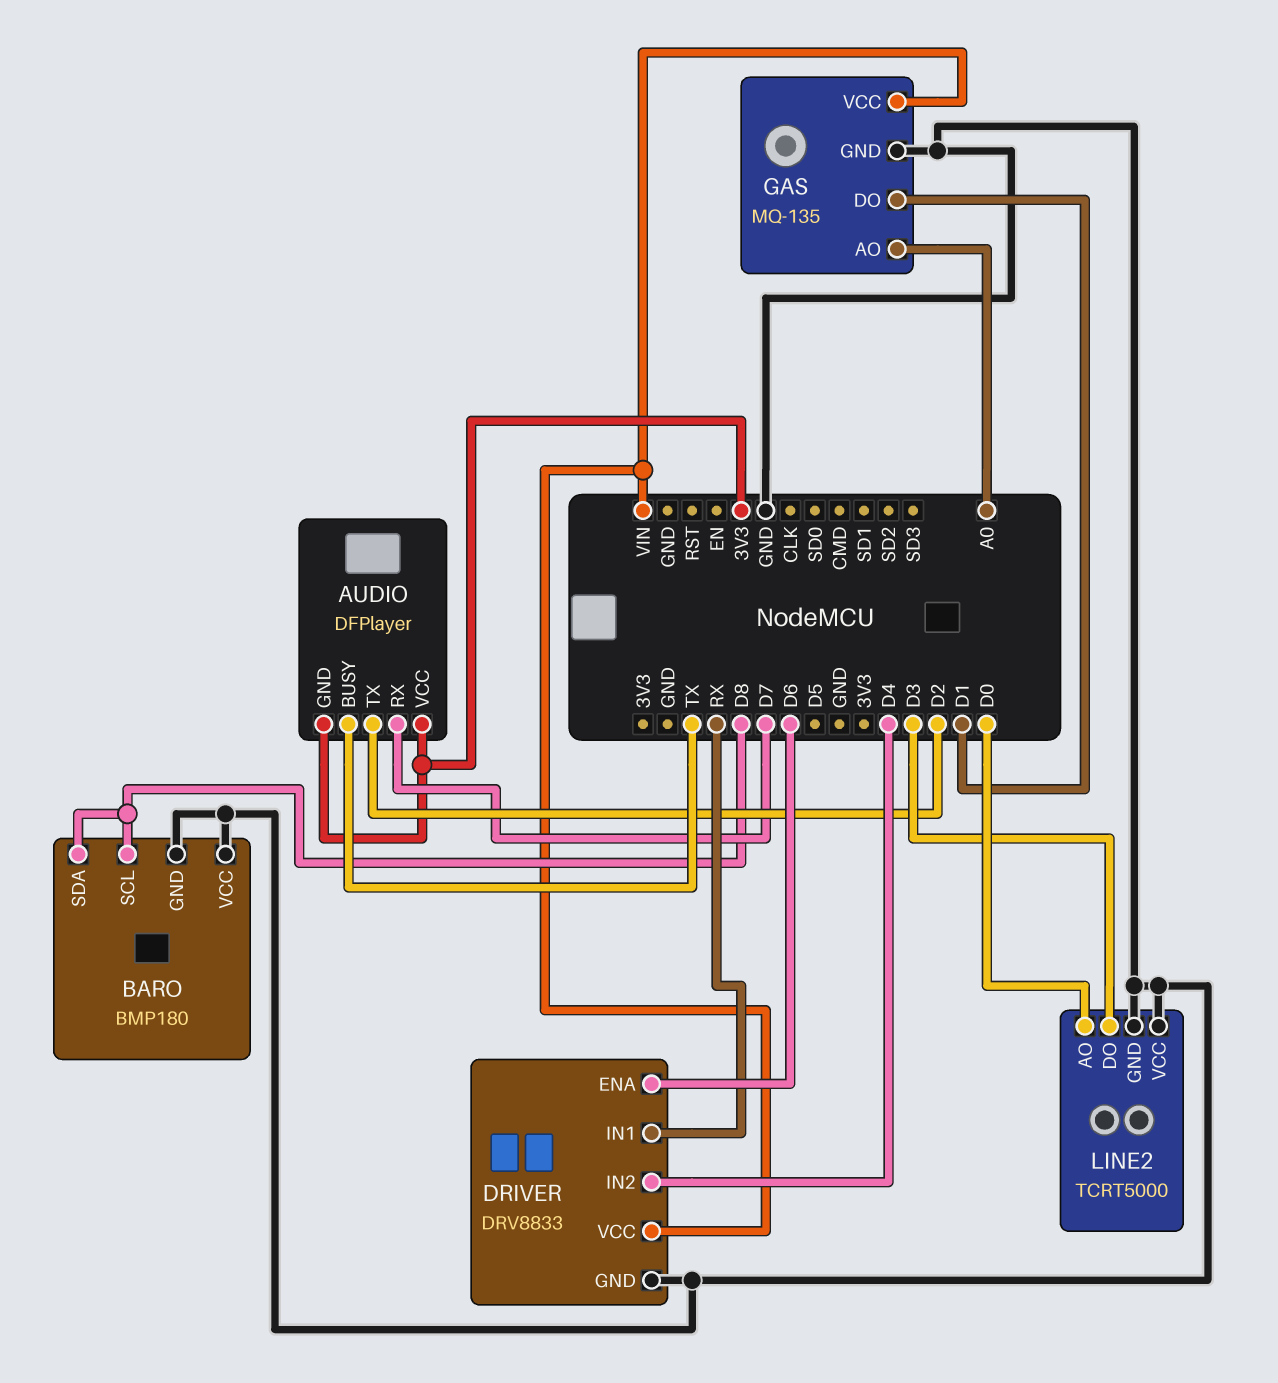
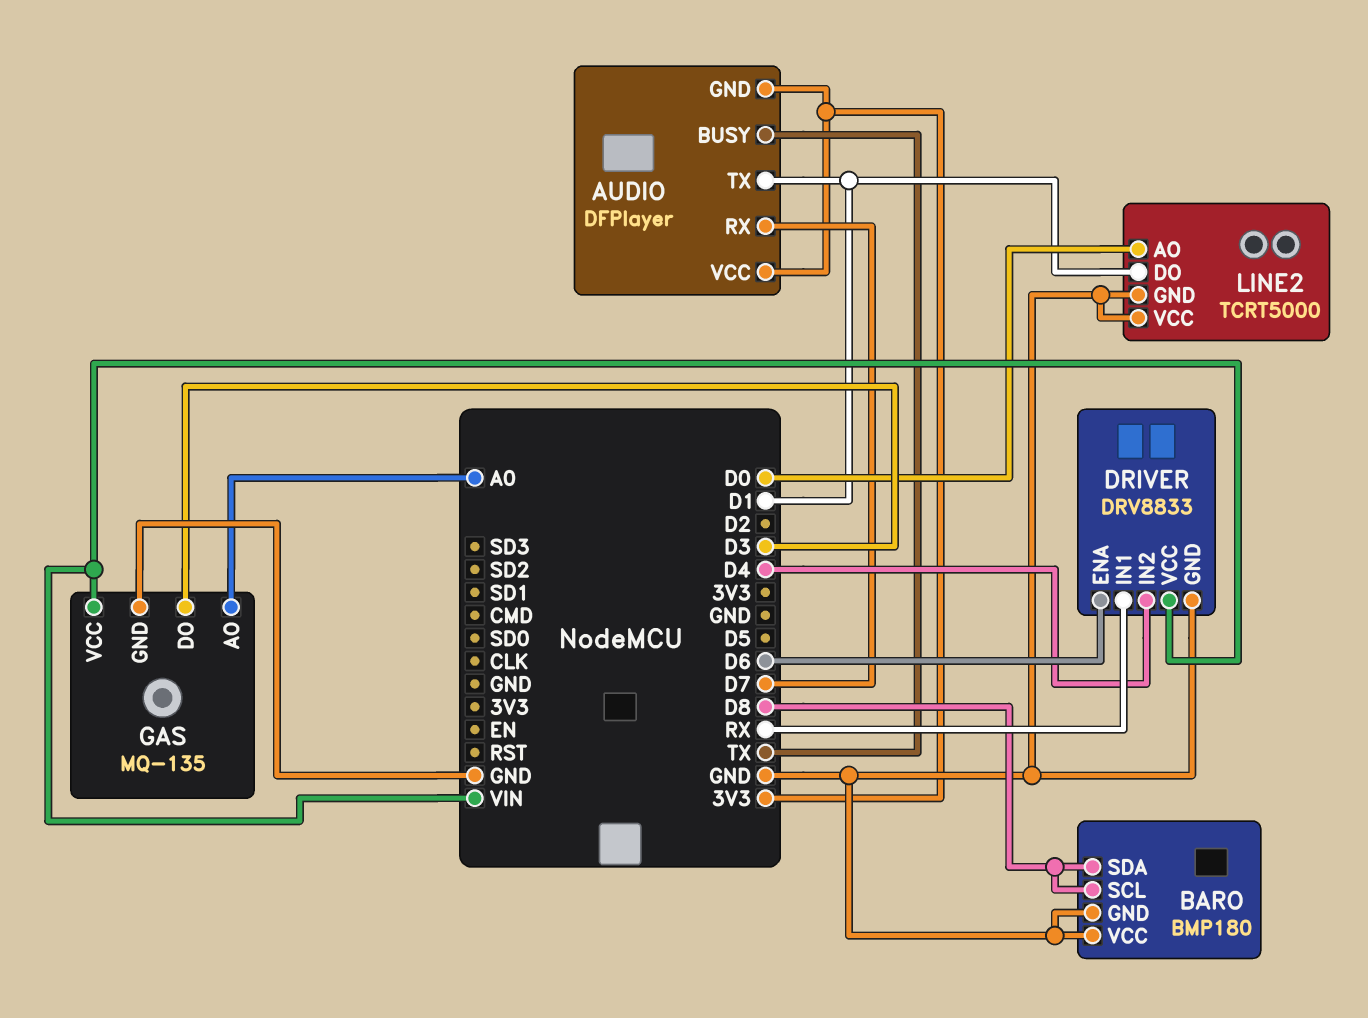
AUDIO pin TX: D2 -> D1
GAS pin DO: D1 -> D3
LINE2 pin DO: D3 -> D1

